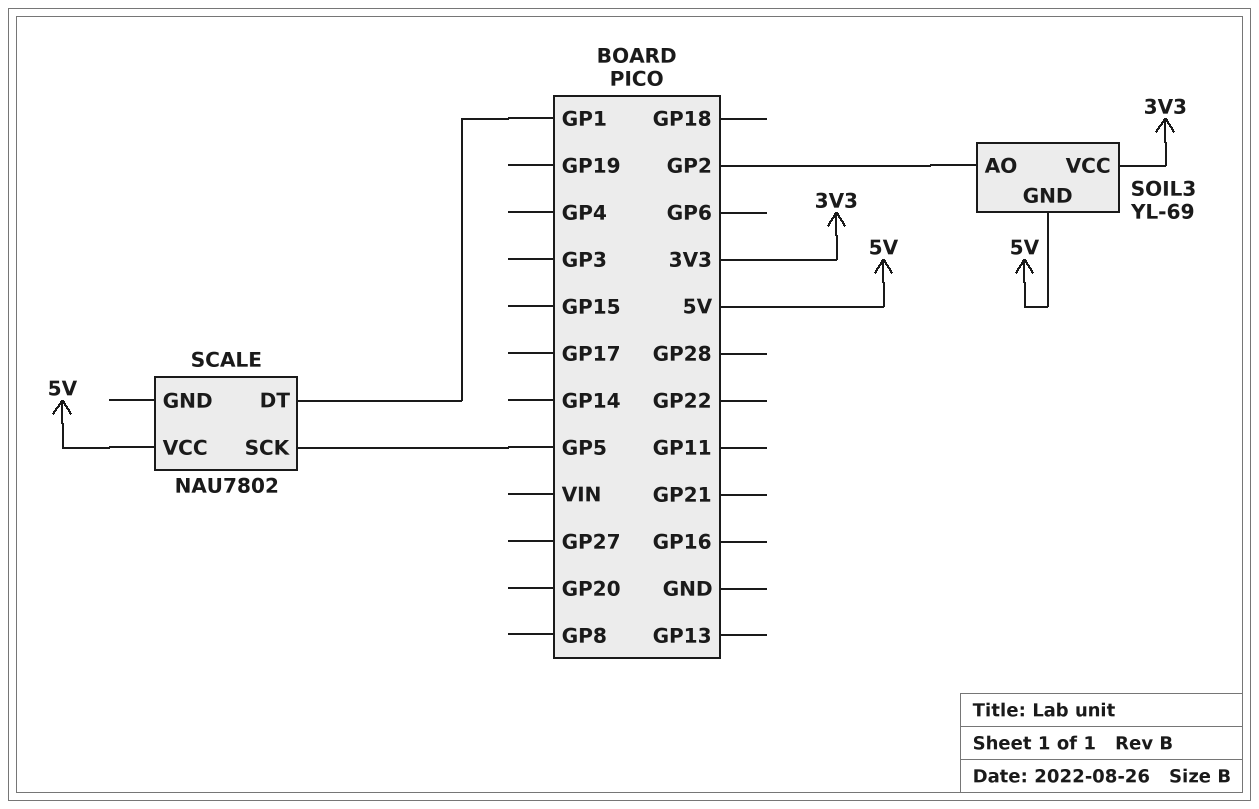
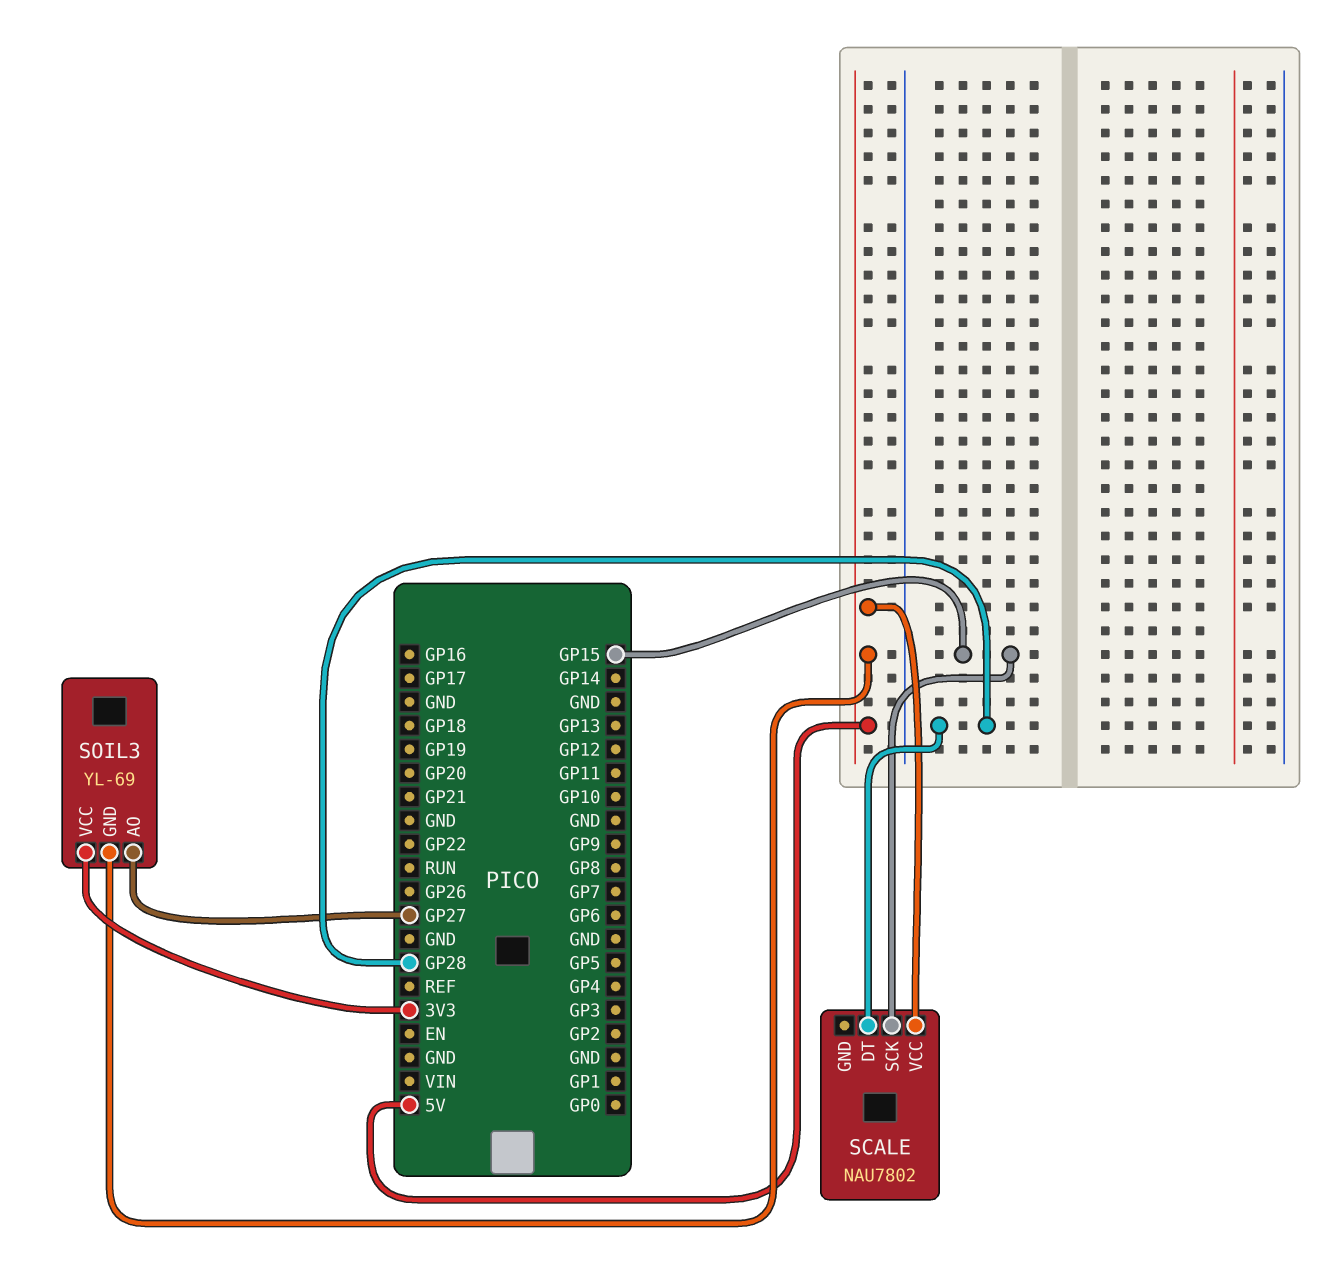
SCALE pin DT: GP1 -> GP28
SCALE pin SCK: GP5 -> GP15
SOIL3 pin AO: GP2 -> GP27

